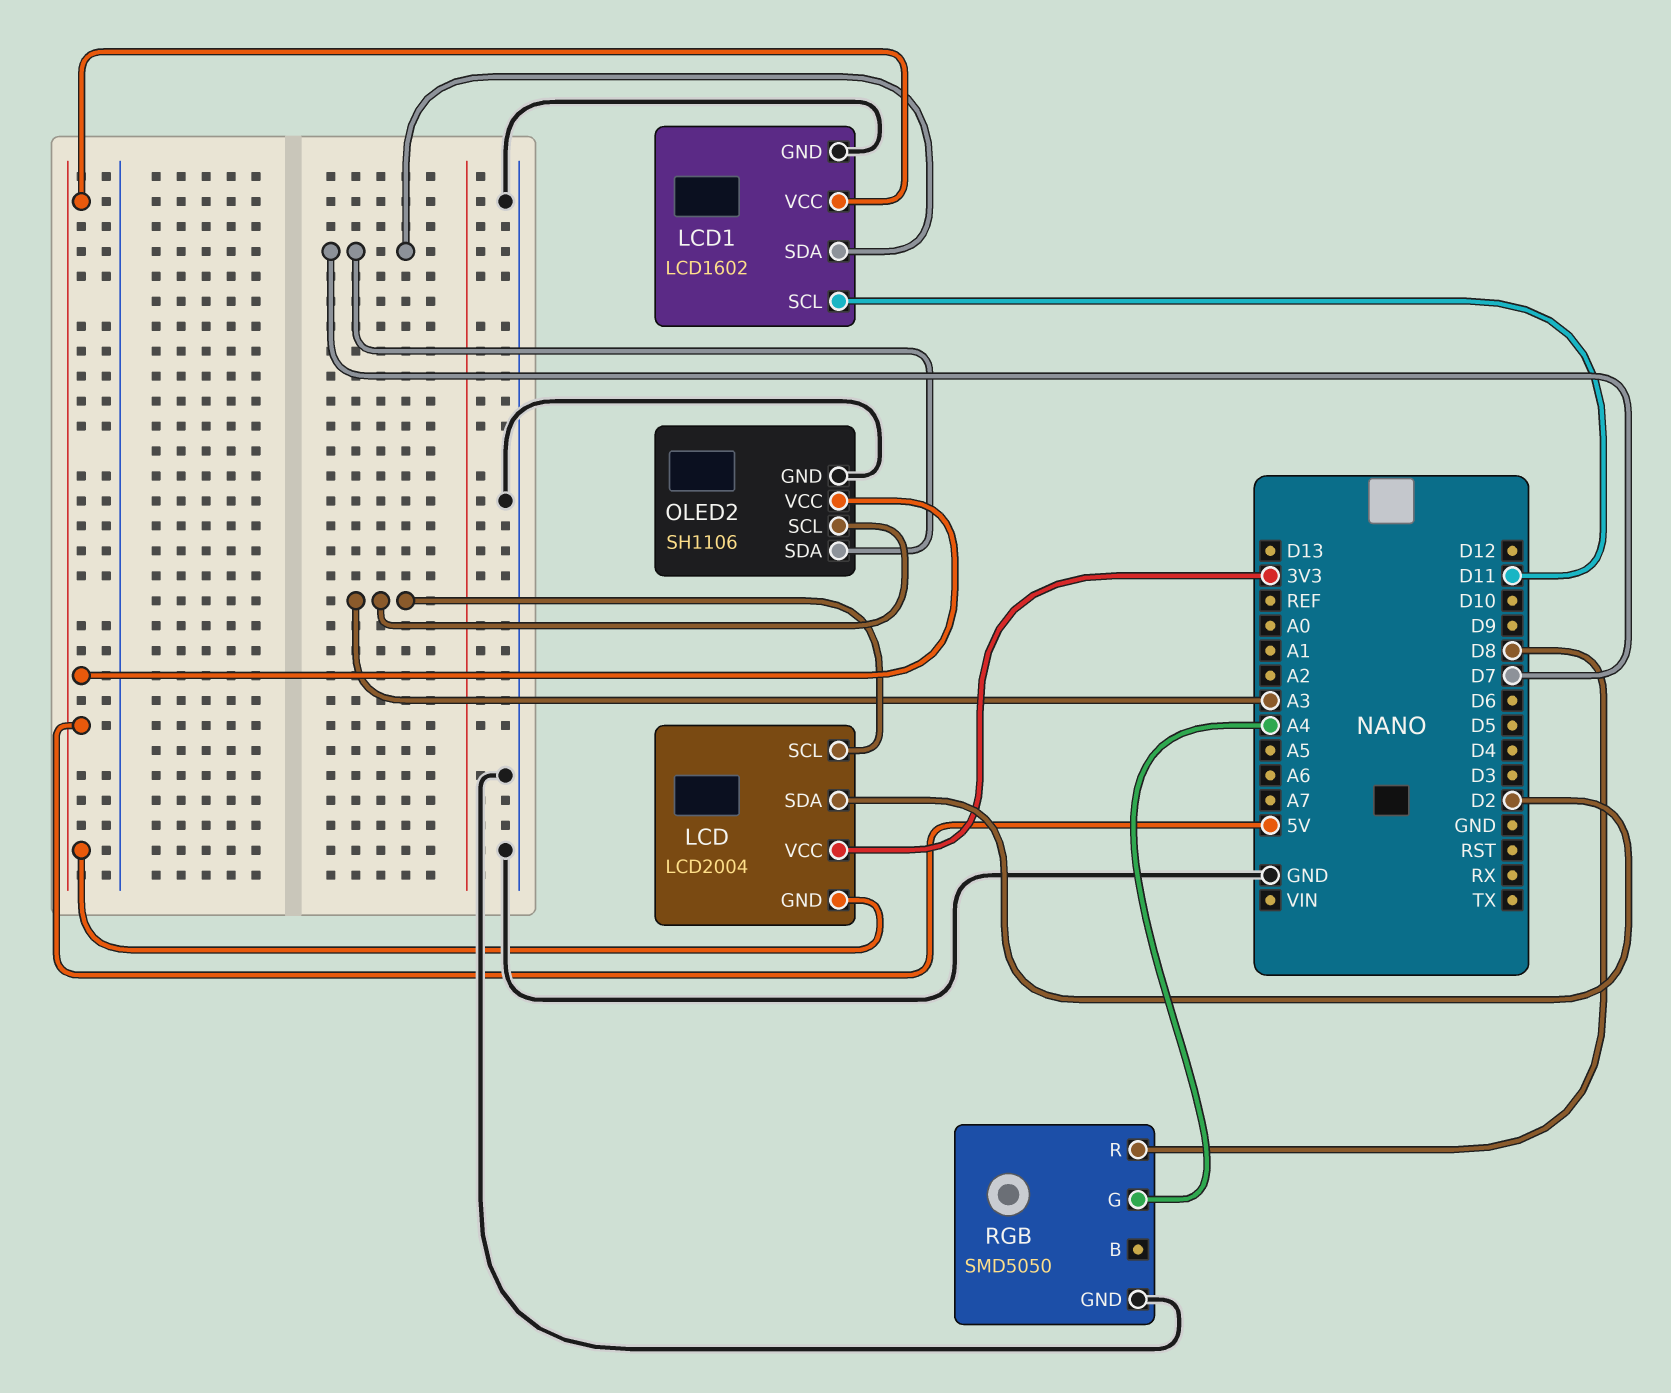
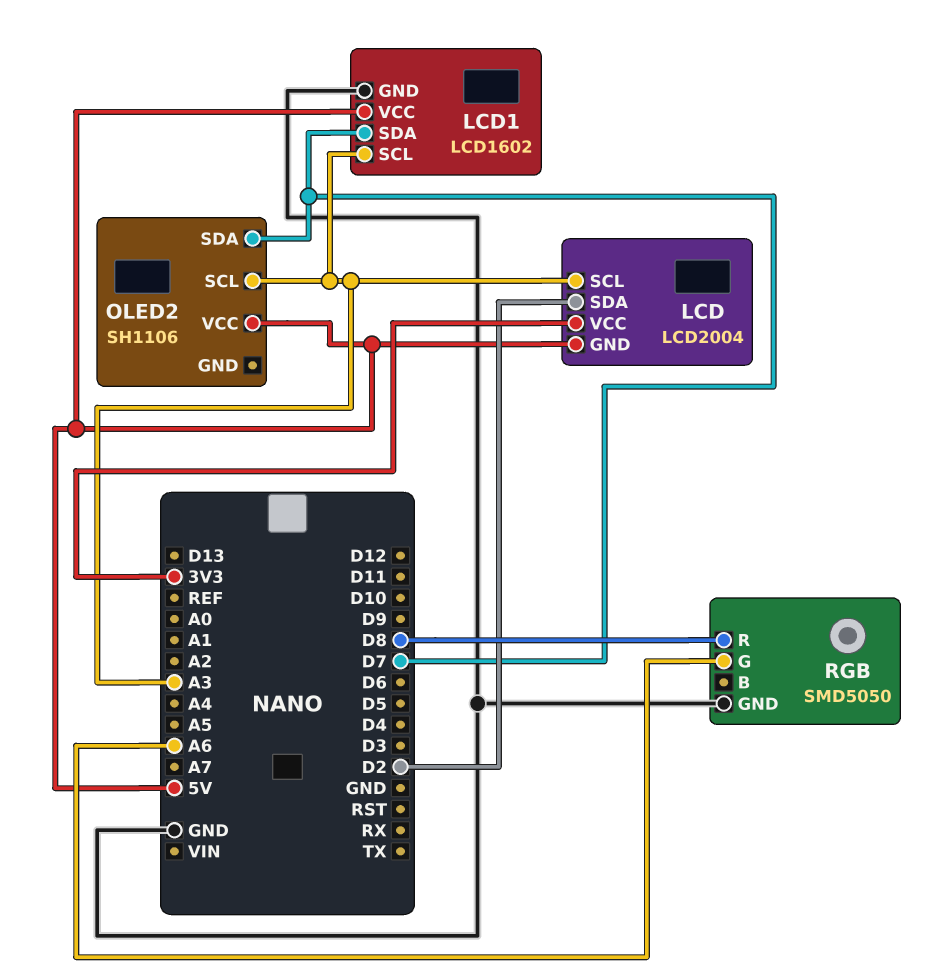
LCD1 pin SCL: D11 -> A3
OLED2 pin GND: GND -> none
RGB pin G: A4 -> A6

